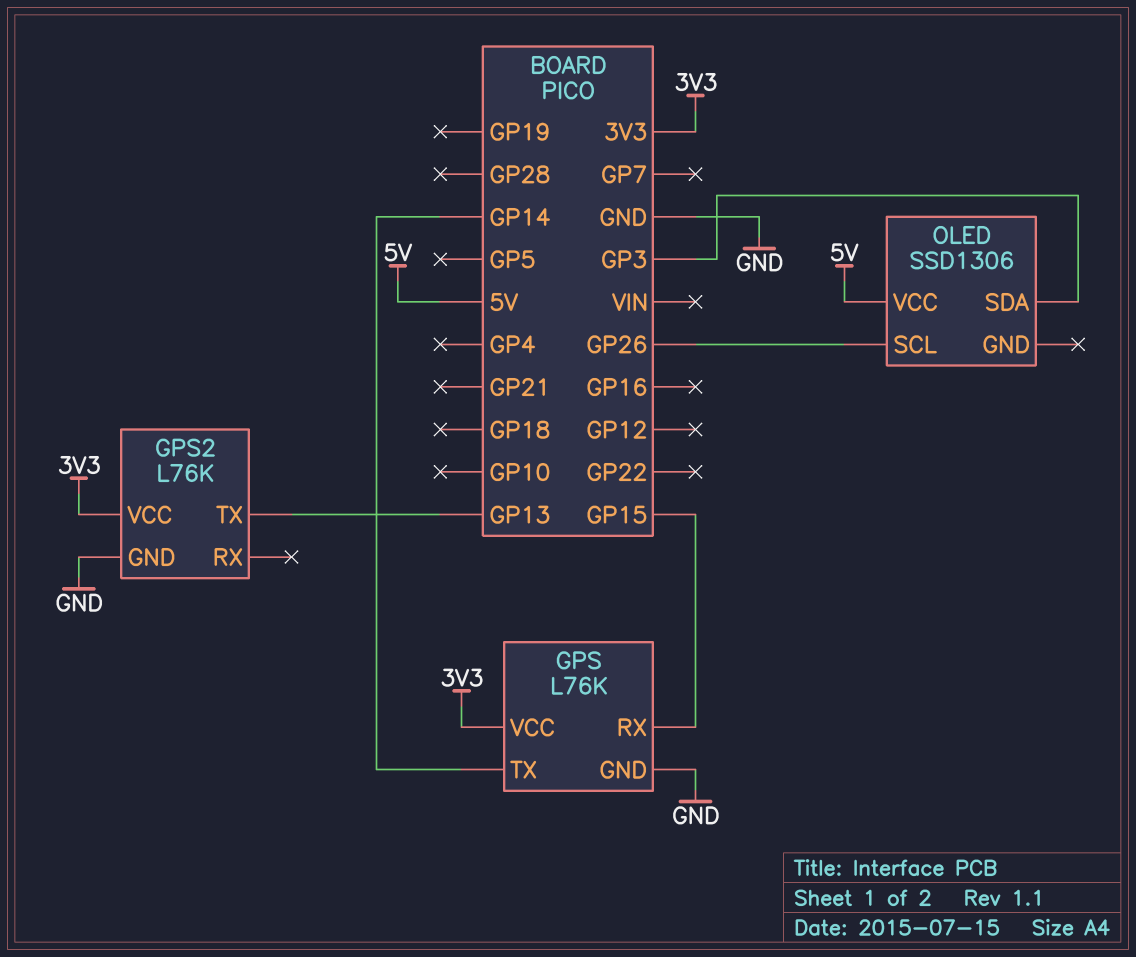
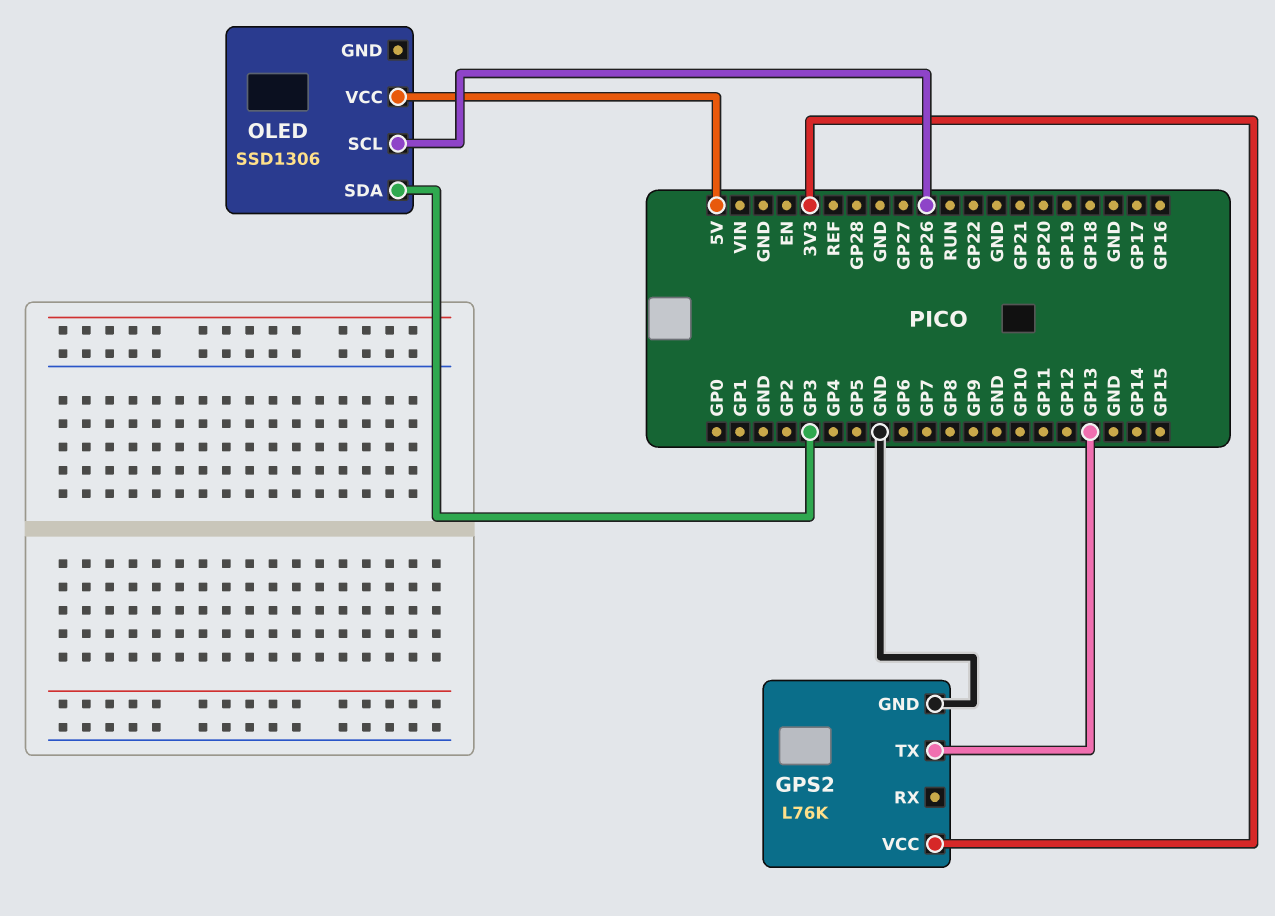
GPS: L76K -> none
GPS pin GND: GND -> none
GPS pin RX: GP15 -> none
GPS pin TX: GP14 -> none
GPS pin VCC: 3V3 -> none

